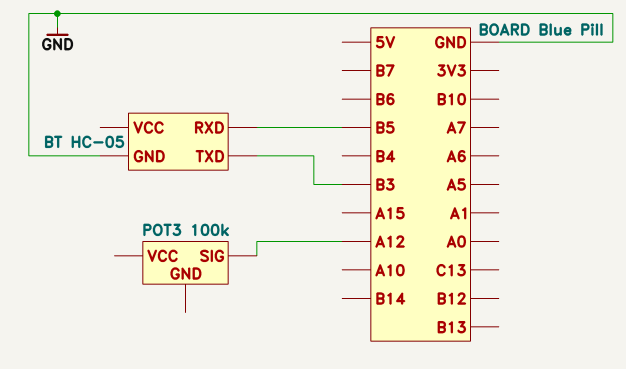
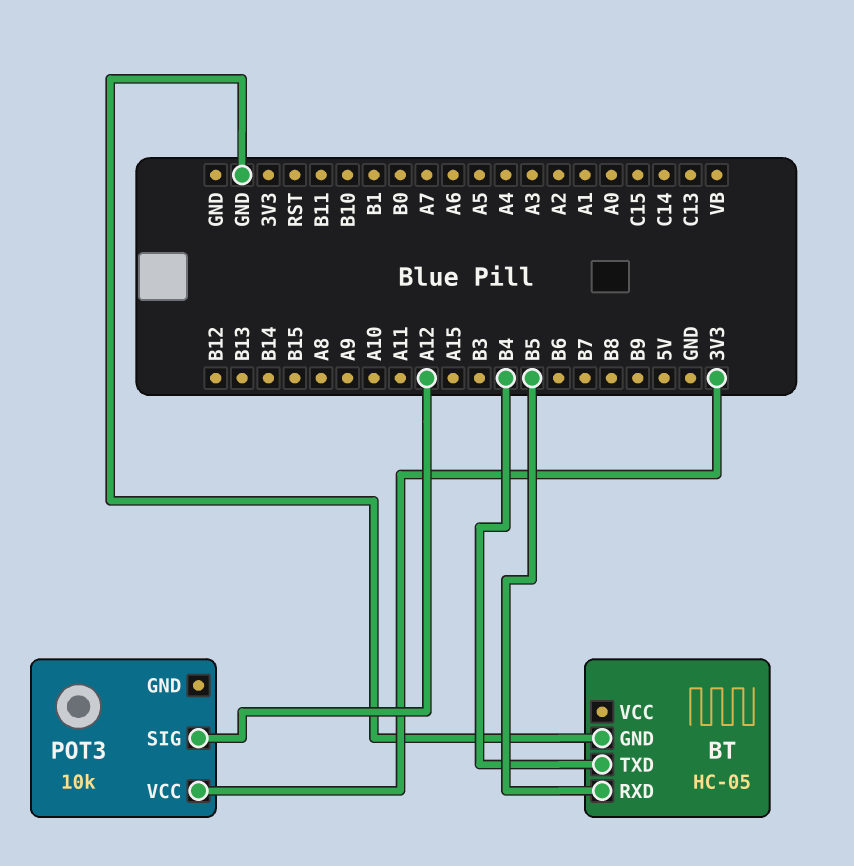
BT pin TXD: B3 -> B4
POT3: 100k -> 10k
POT3 pin VCC: none -> 3V3

